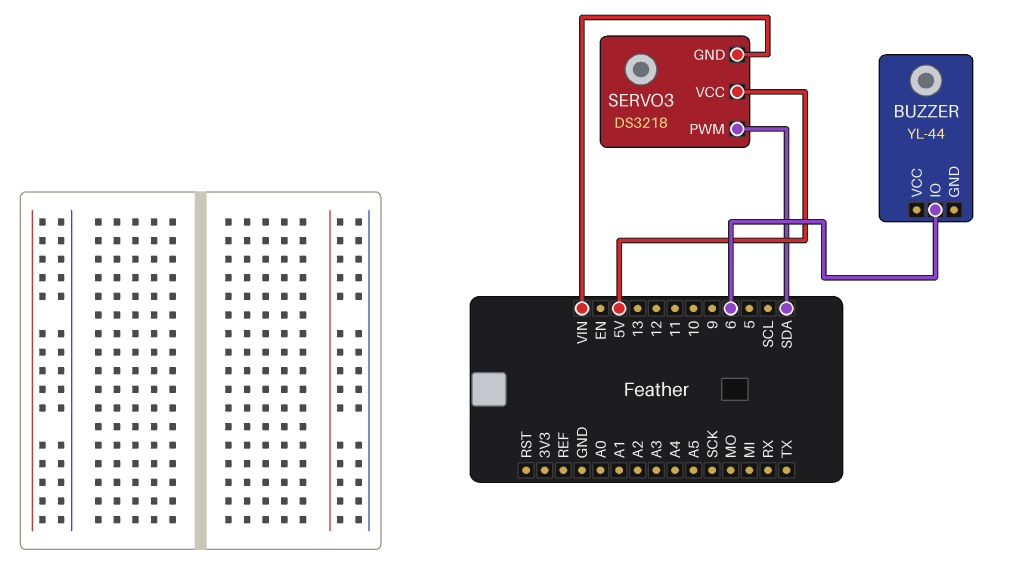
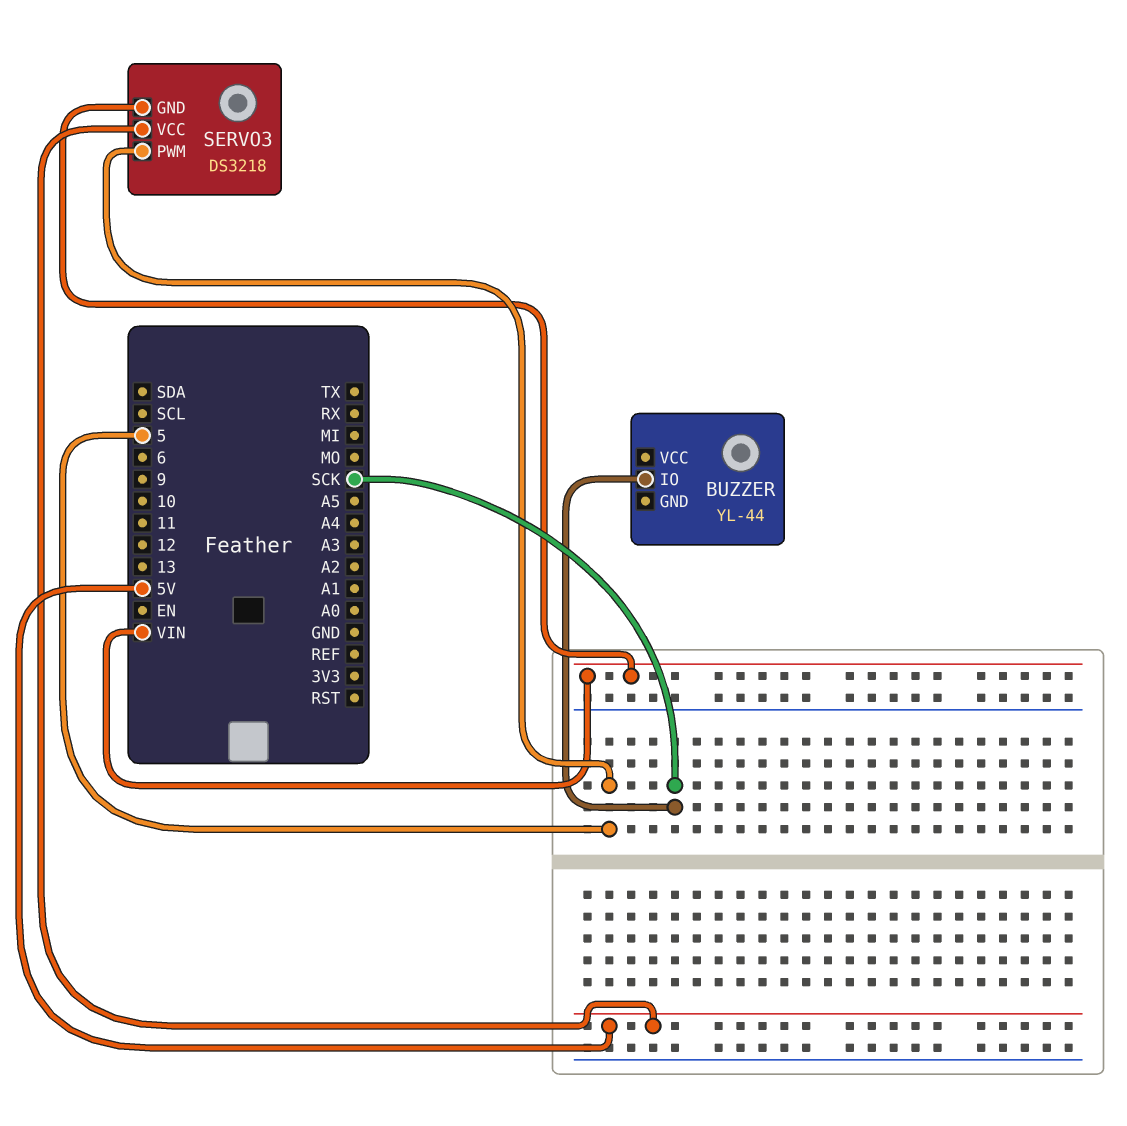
BUZZER pin IO: 6 -> SCK
SERVO3 pin PWM: SDA -> 5

